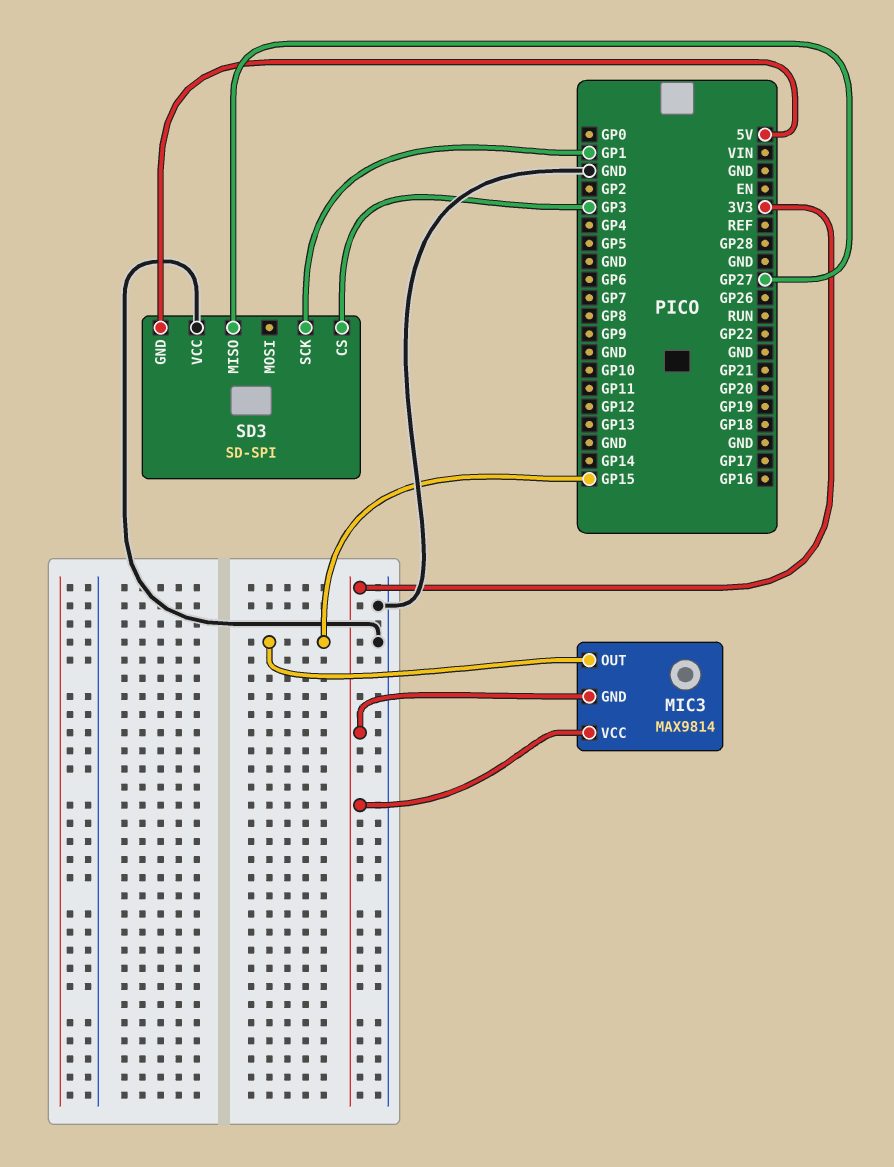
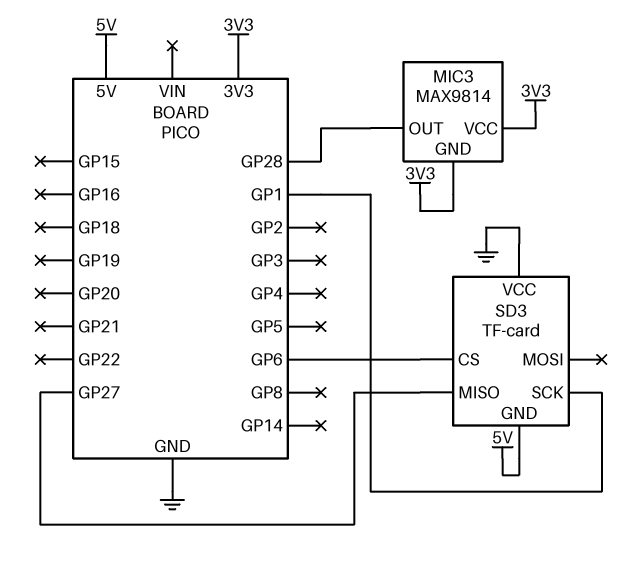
MIC3 pin OUT: GP15 -> GP28
SD3: SD-SPI -> TF-card
SD3 pin CS: GP3 -> GP6

